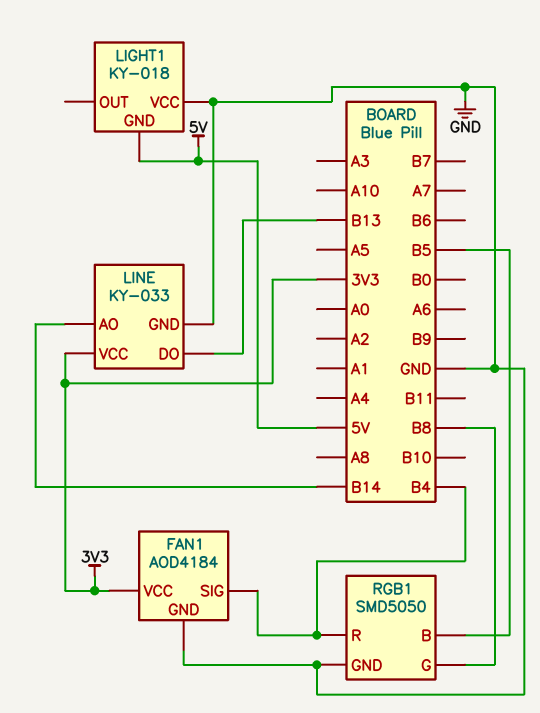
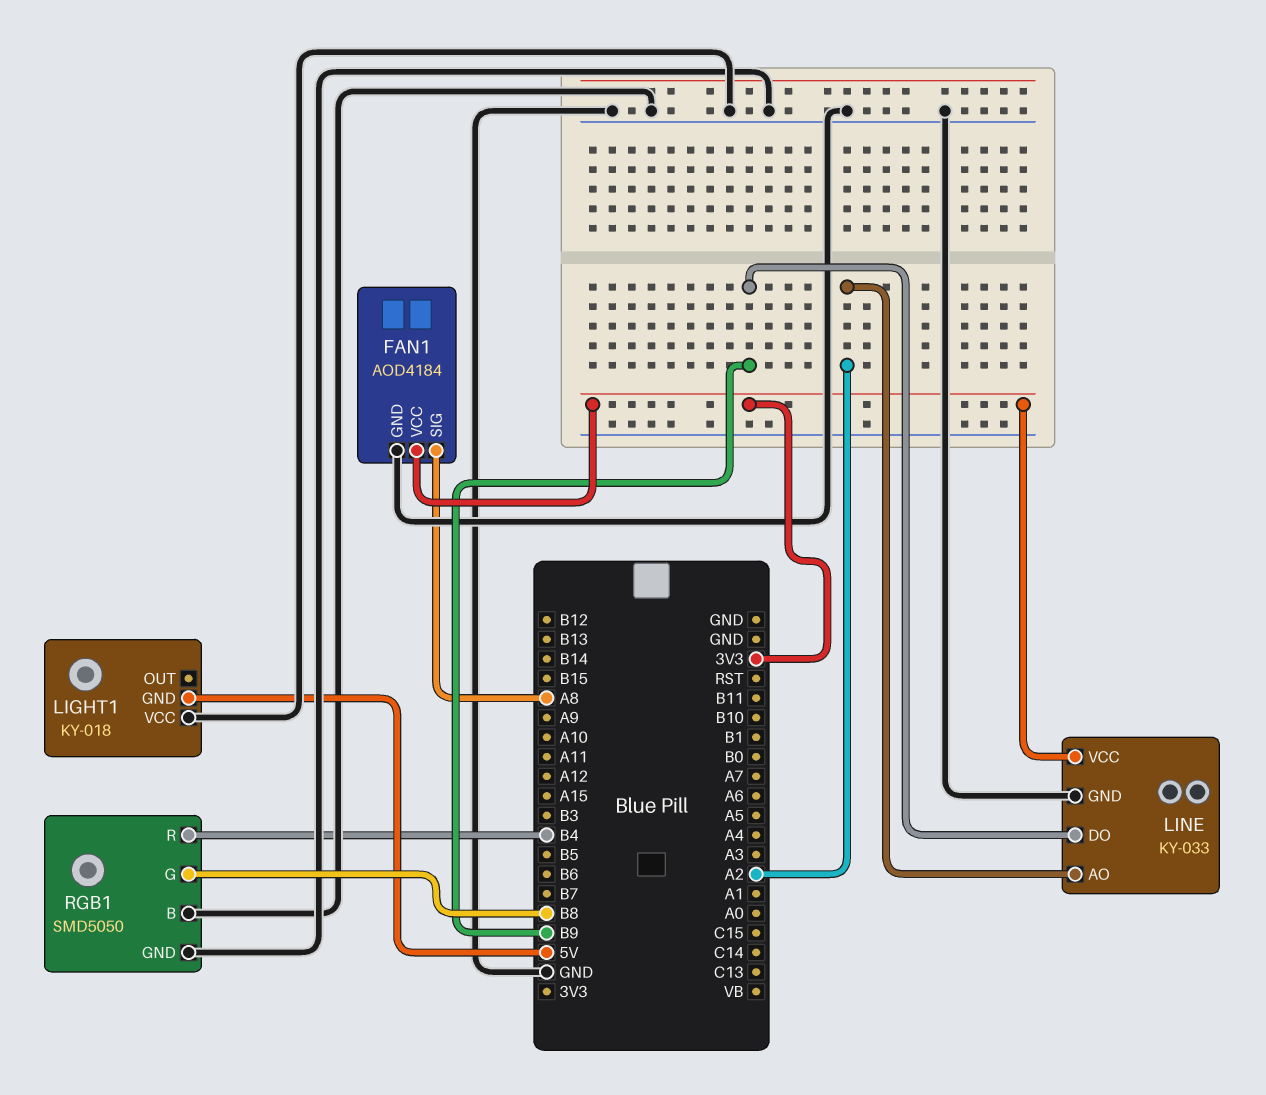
FAN1 pin SIG: B4 -> A8
LINE pin AO: B14 -> A2
LINE pin DO: B13 -> B9
RGB1 pin B: B5 -> GND

